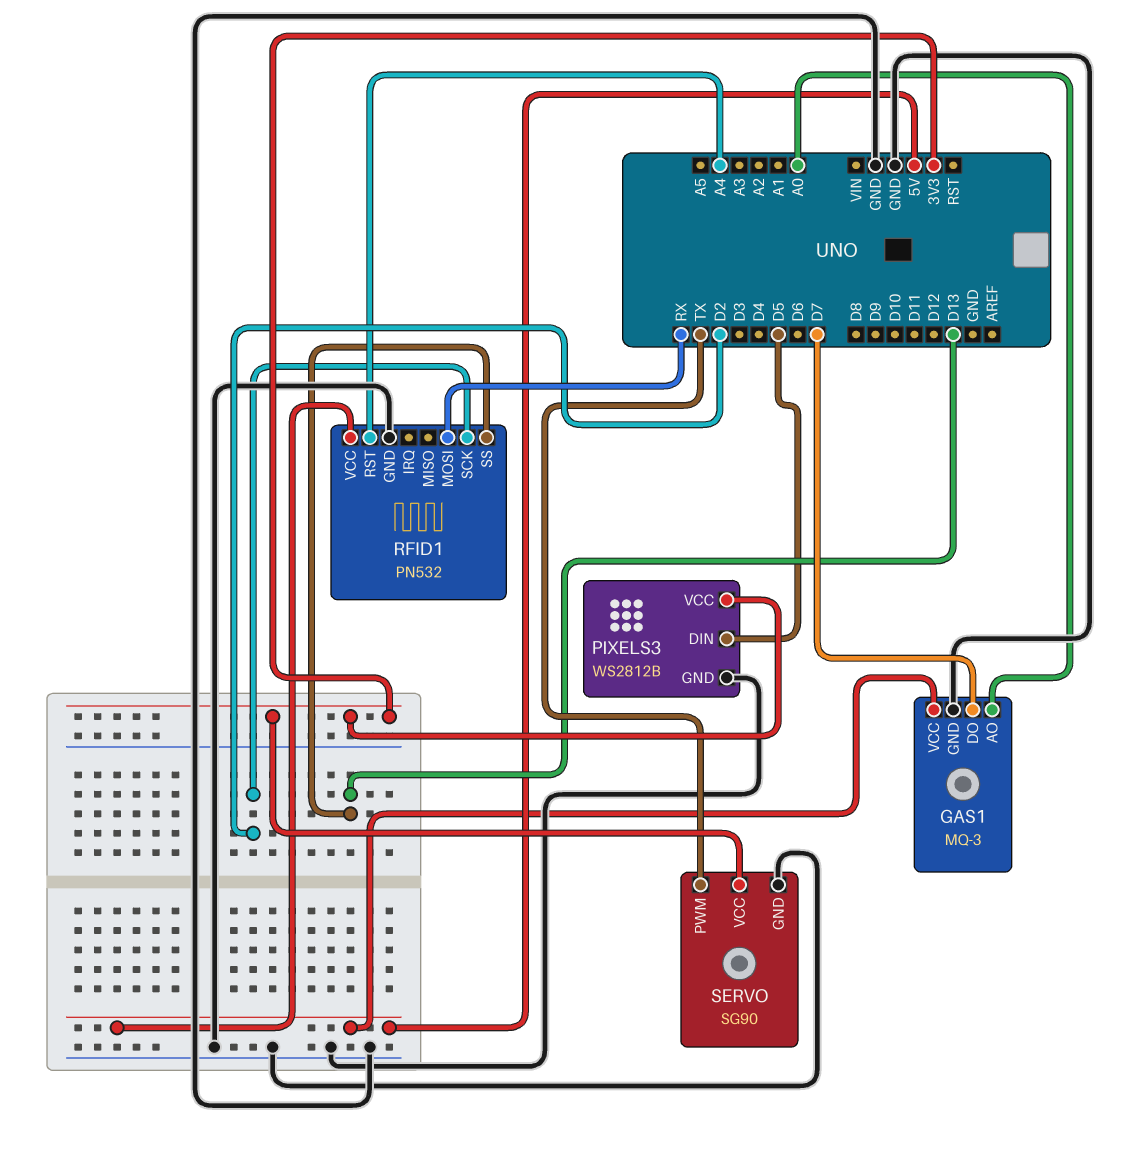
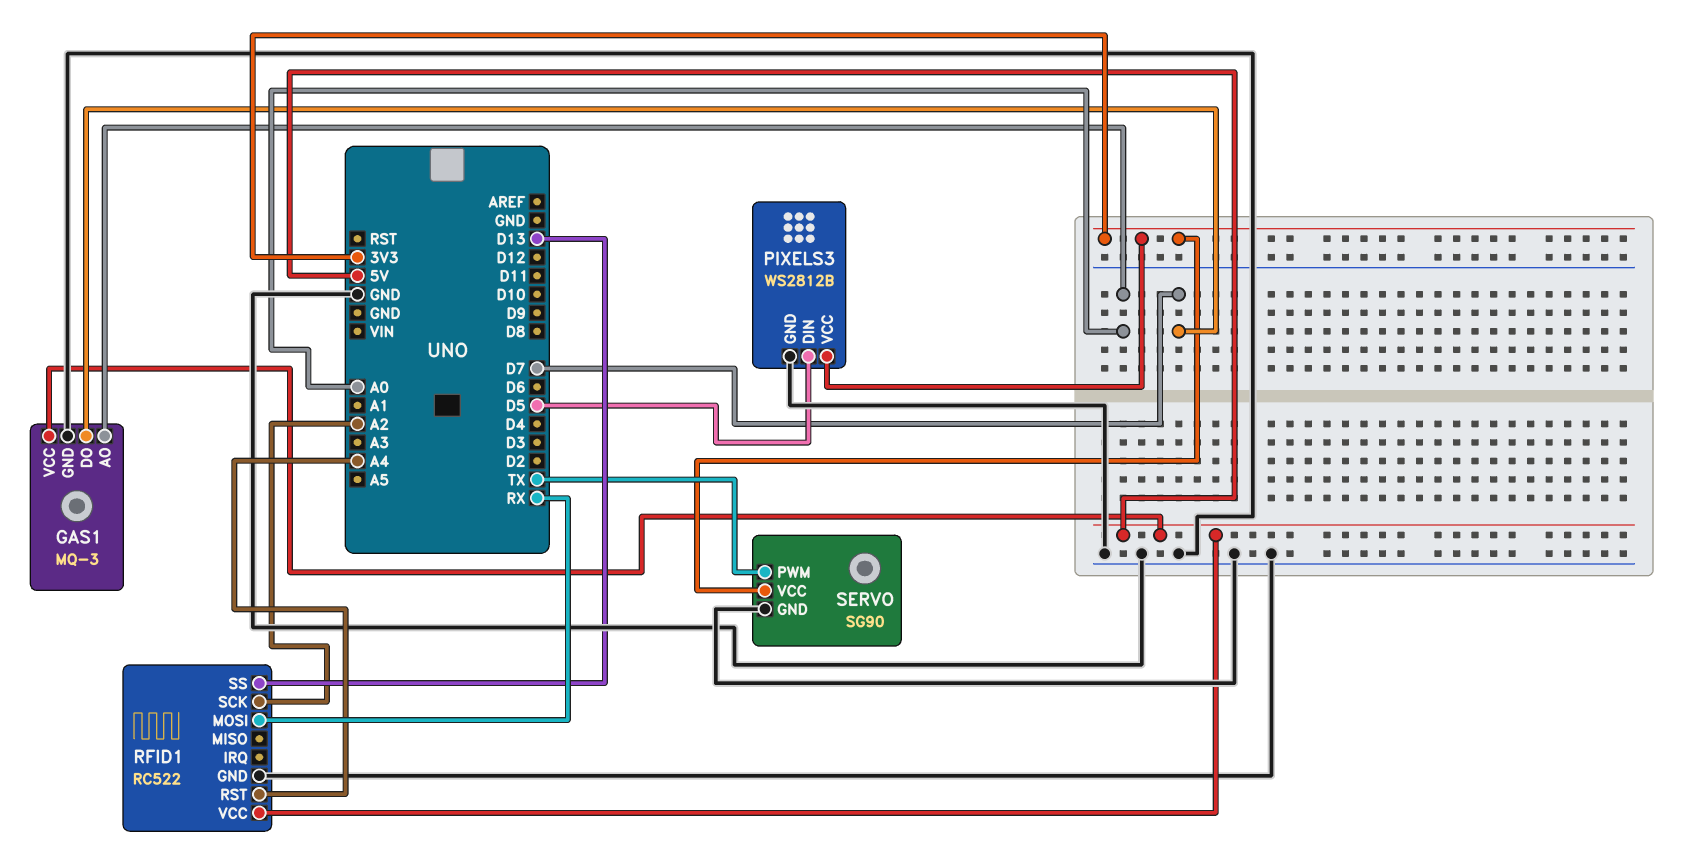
RFID1: PN532 -> RC522
RFID1 pin SCK: D2 -> A2

